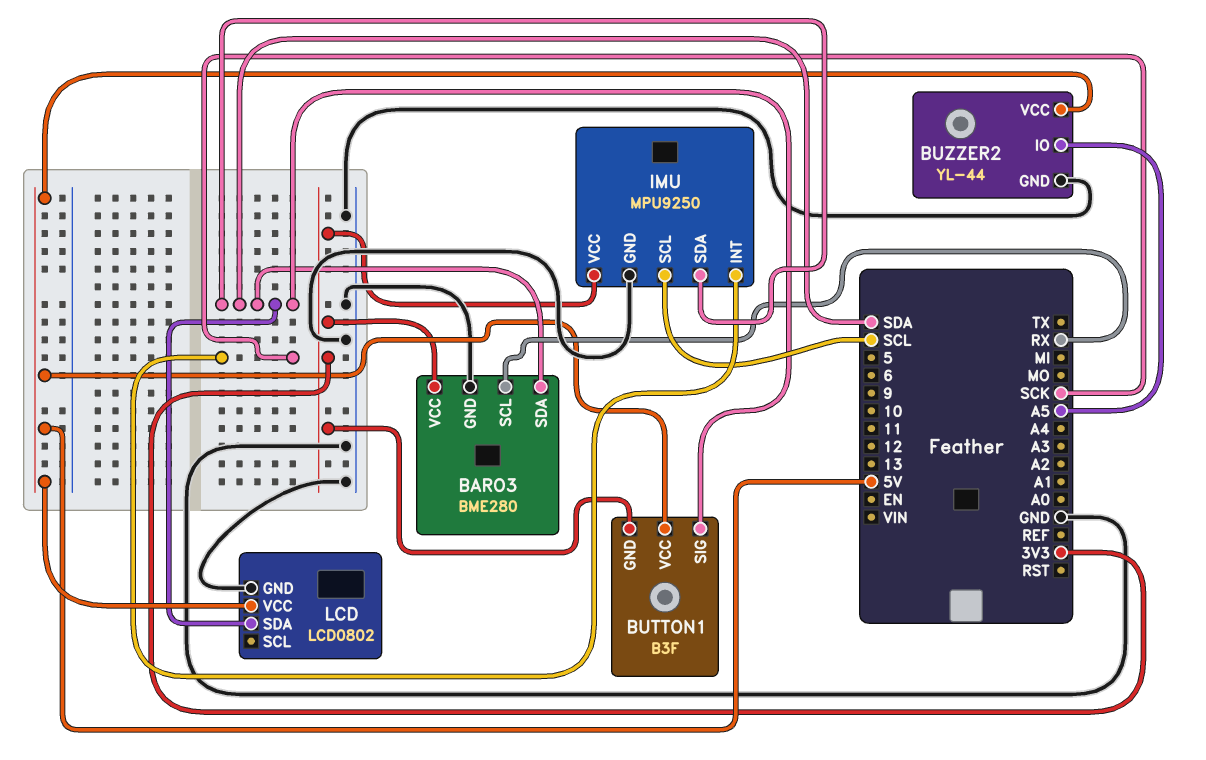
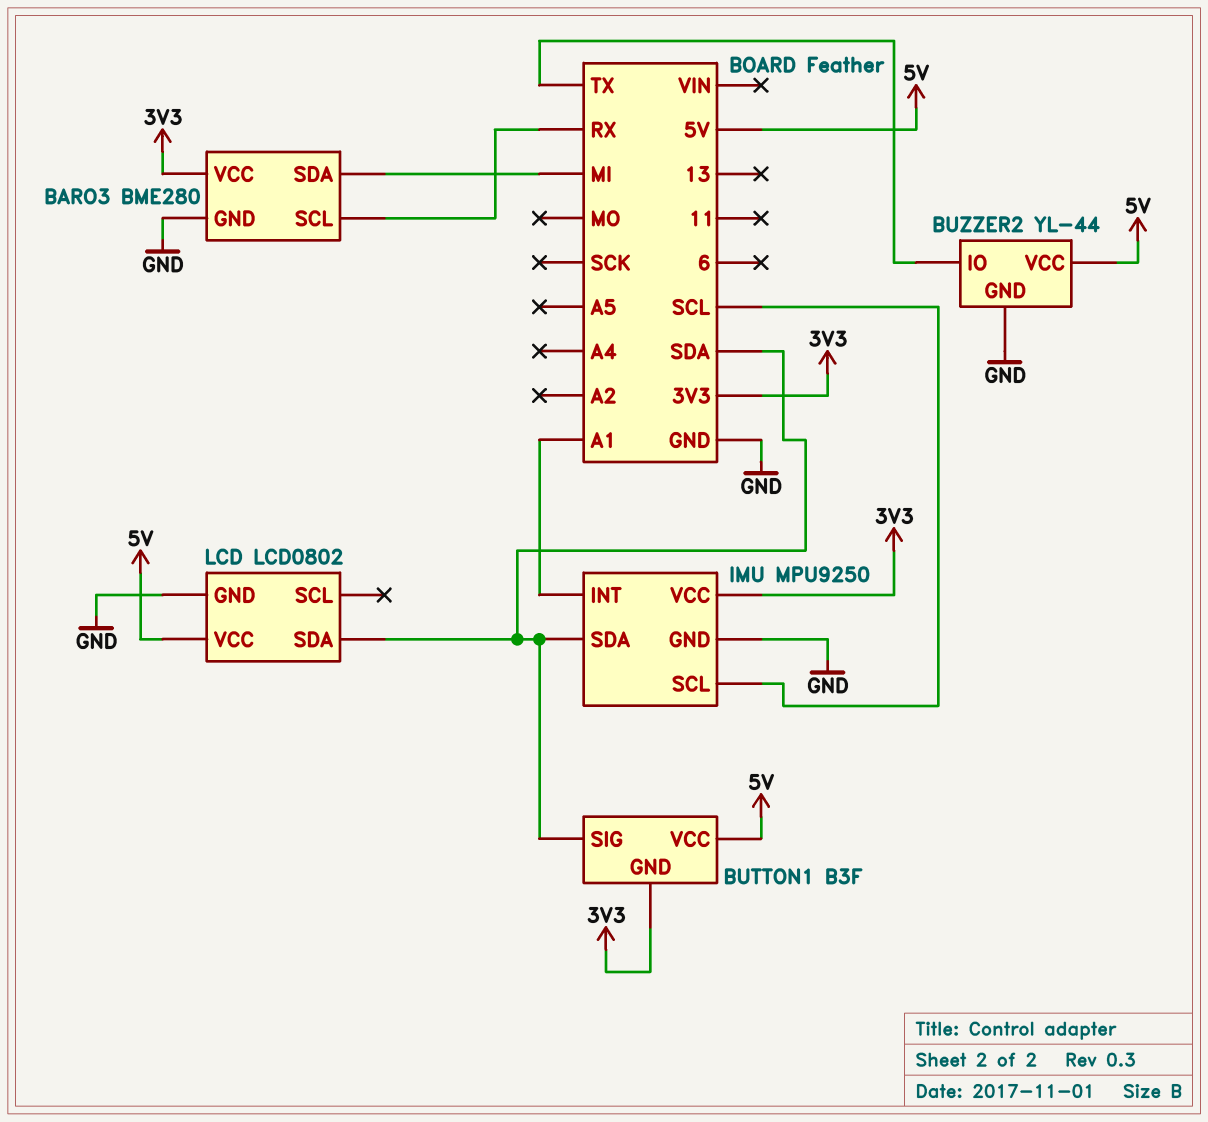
BARO3 pin SDA: SDA -> MI
BUZZER2 pin IO: A5 -> TX
IMU pin INT: SCK -> A1

